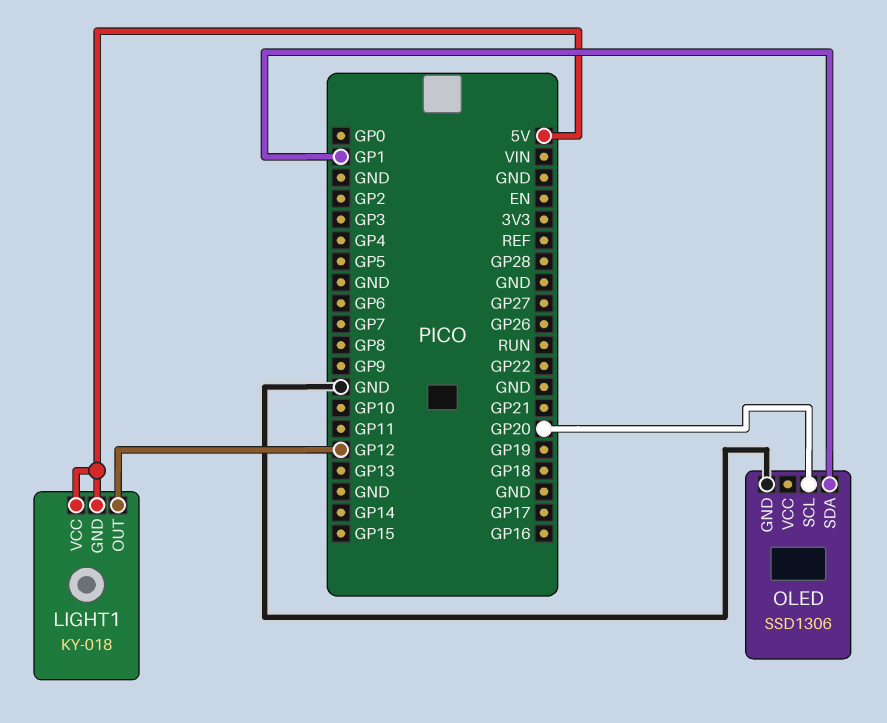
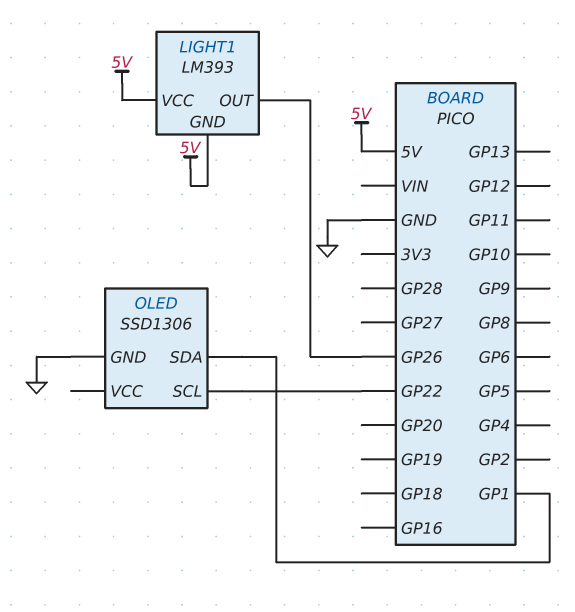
LIGHT1: KY-018 -> LM393
LIGHT1 pin OUT: GP12 -> GP26
OLED pin SCL: GP20 -> GP22

